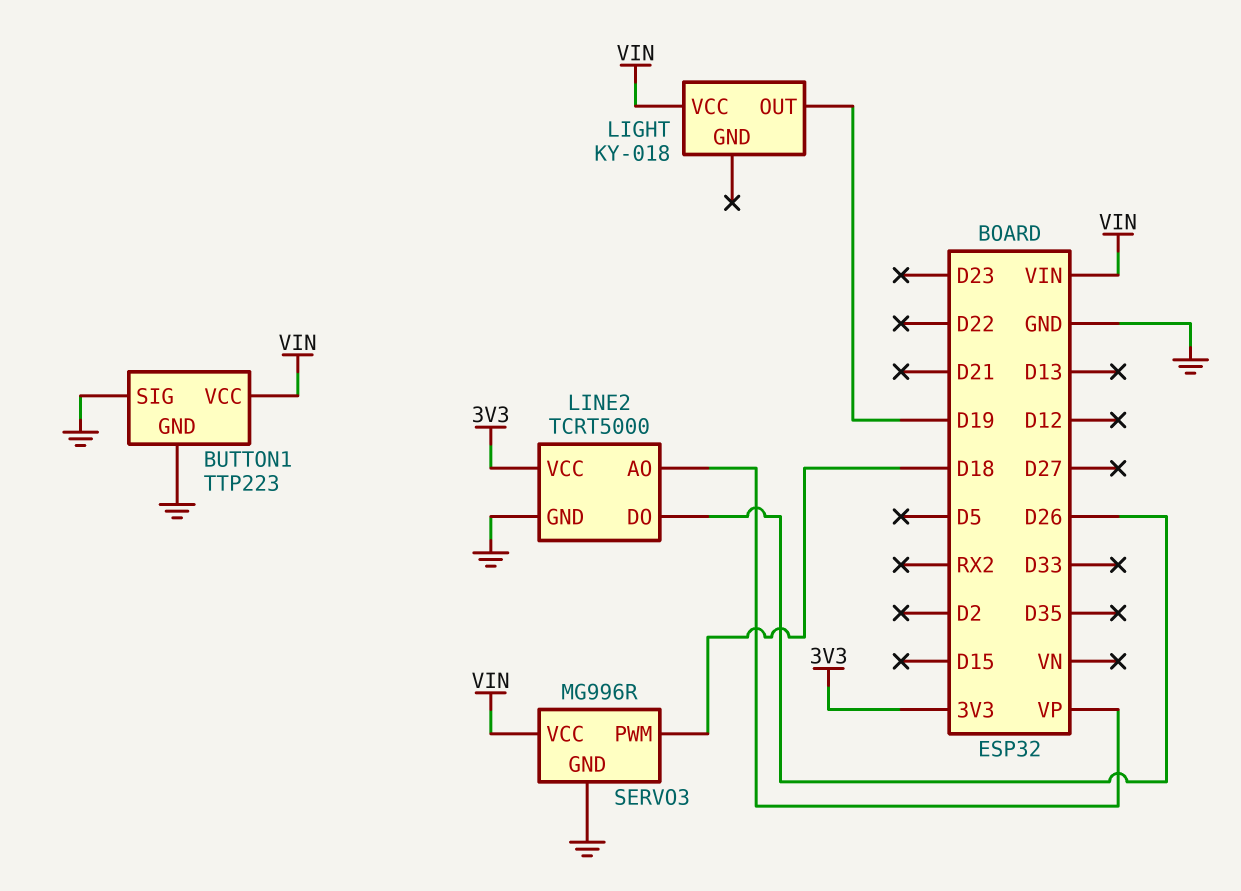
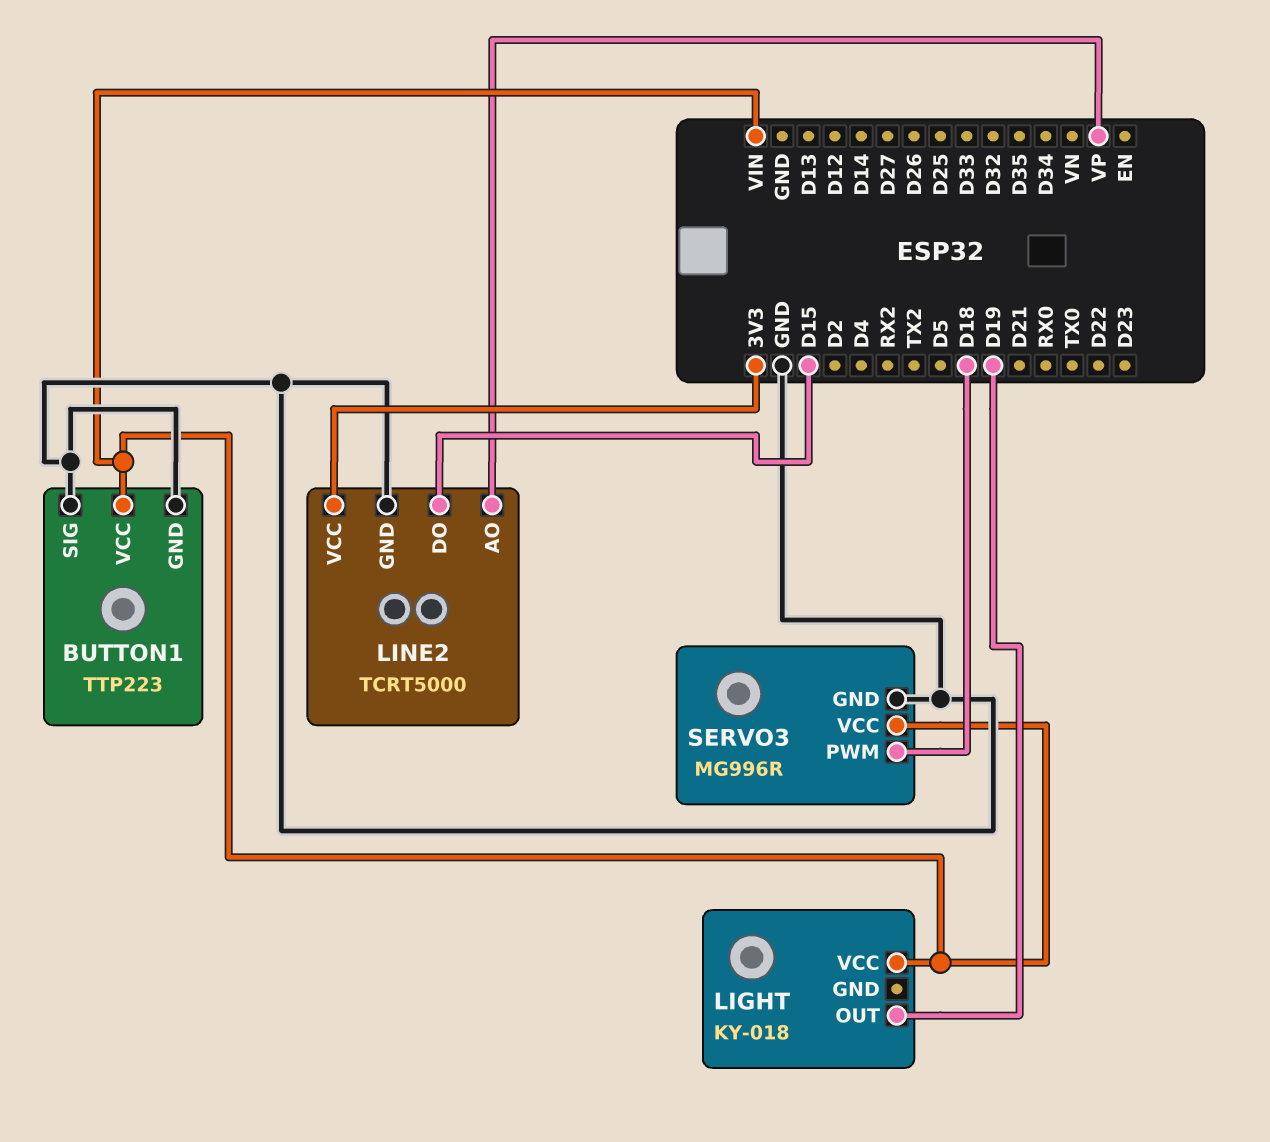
LINE2 pin DO: D26 -> D15

